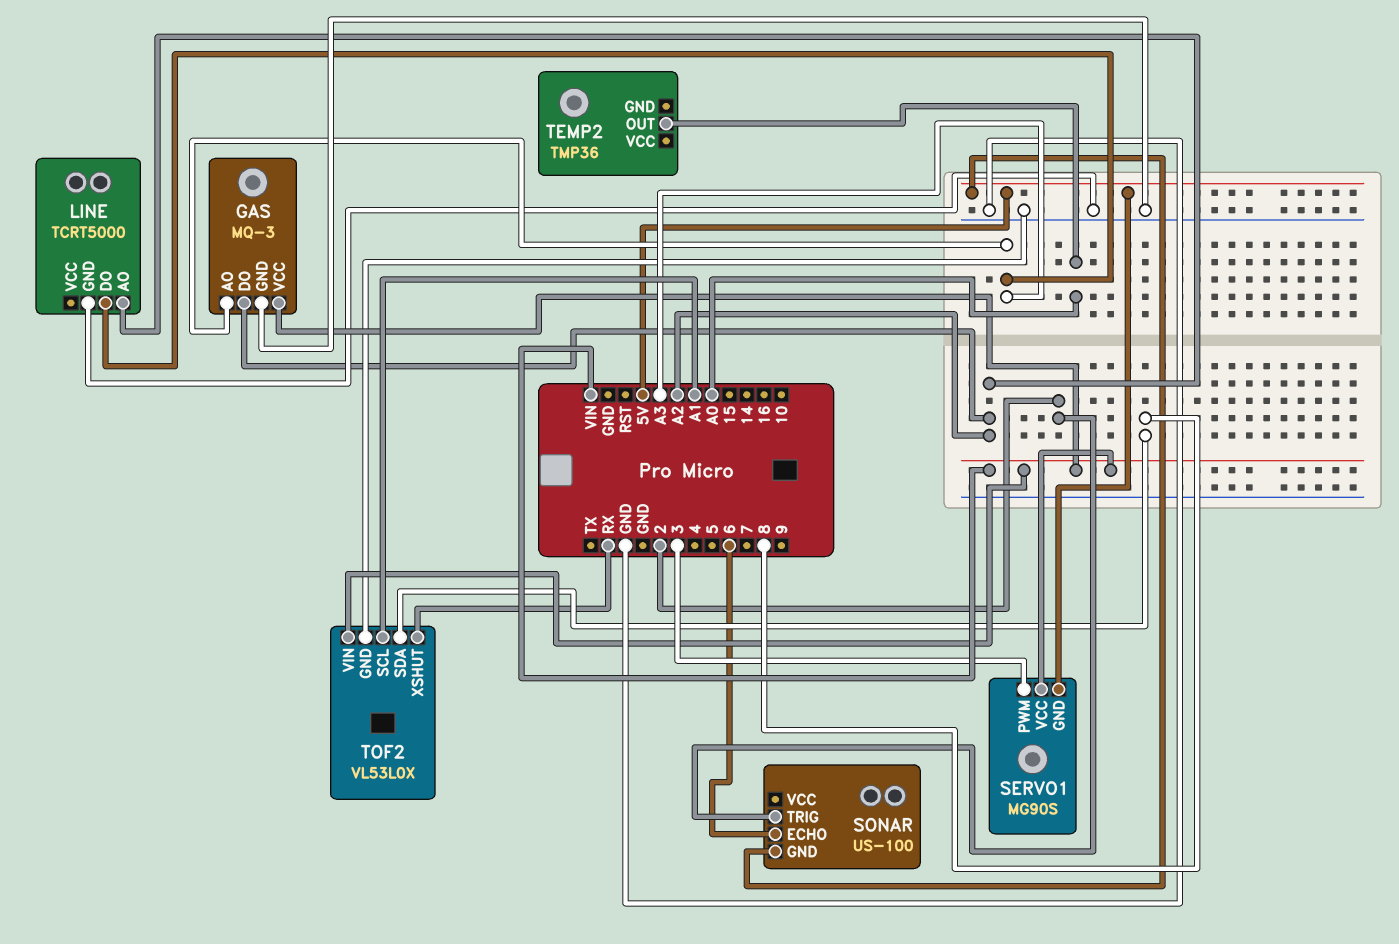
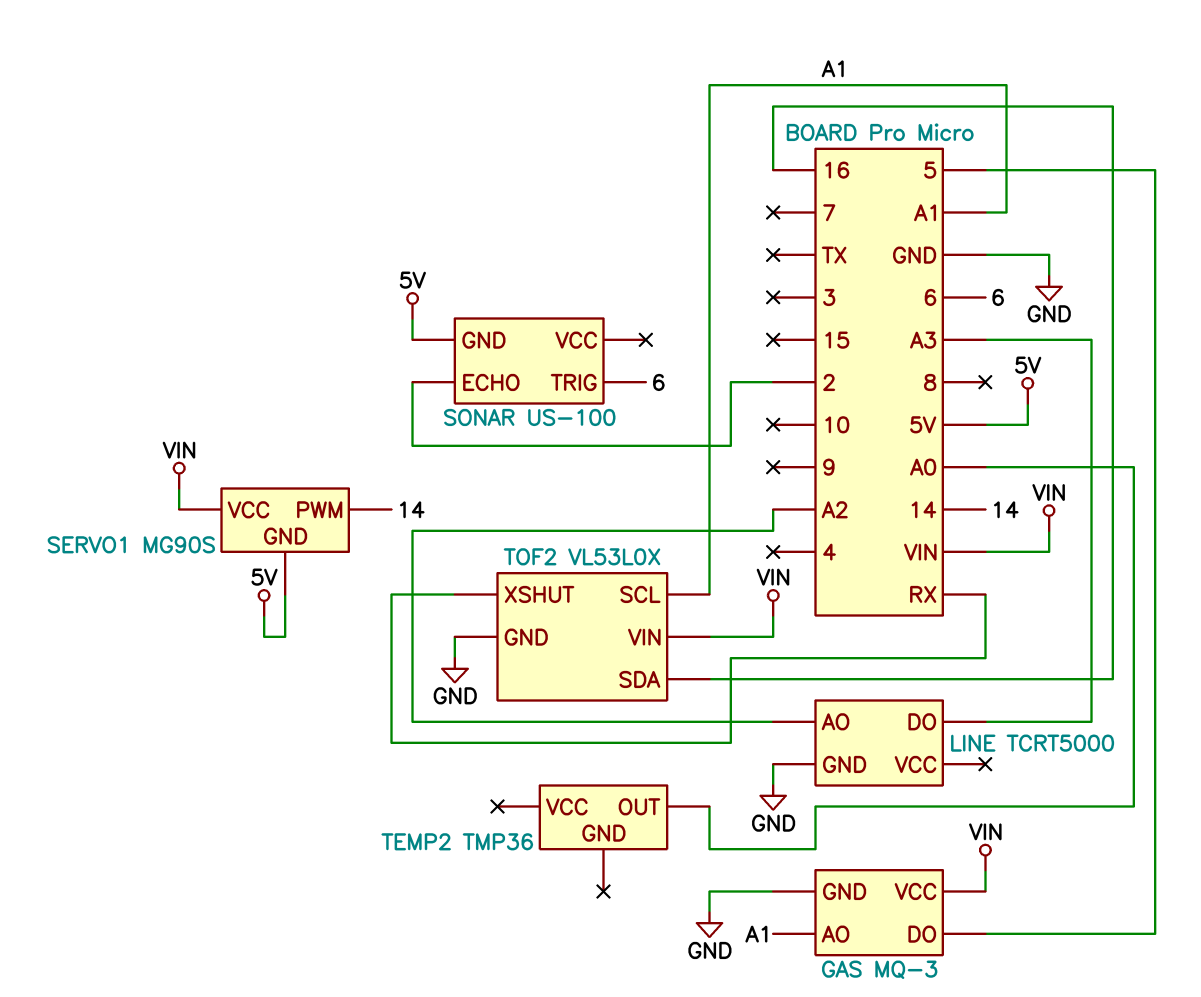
GAS pin AO: A3 -> A1
GAS pin DO: A2 -> 5
SERVO1 pin PWM: 3 -> 14
SONAR pin ECHO: 6 -> 2
SONAR pin TRIG: 2 -> 6
TOF2 pin SDA: 8 -> 16

